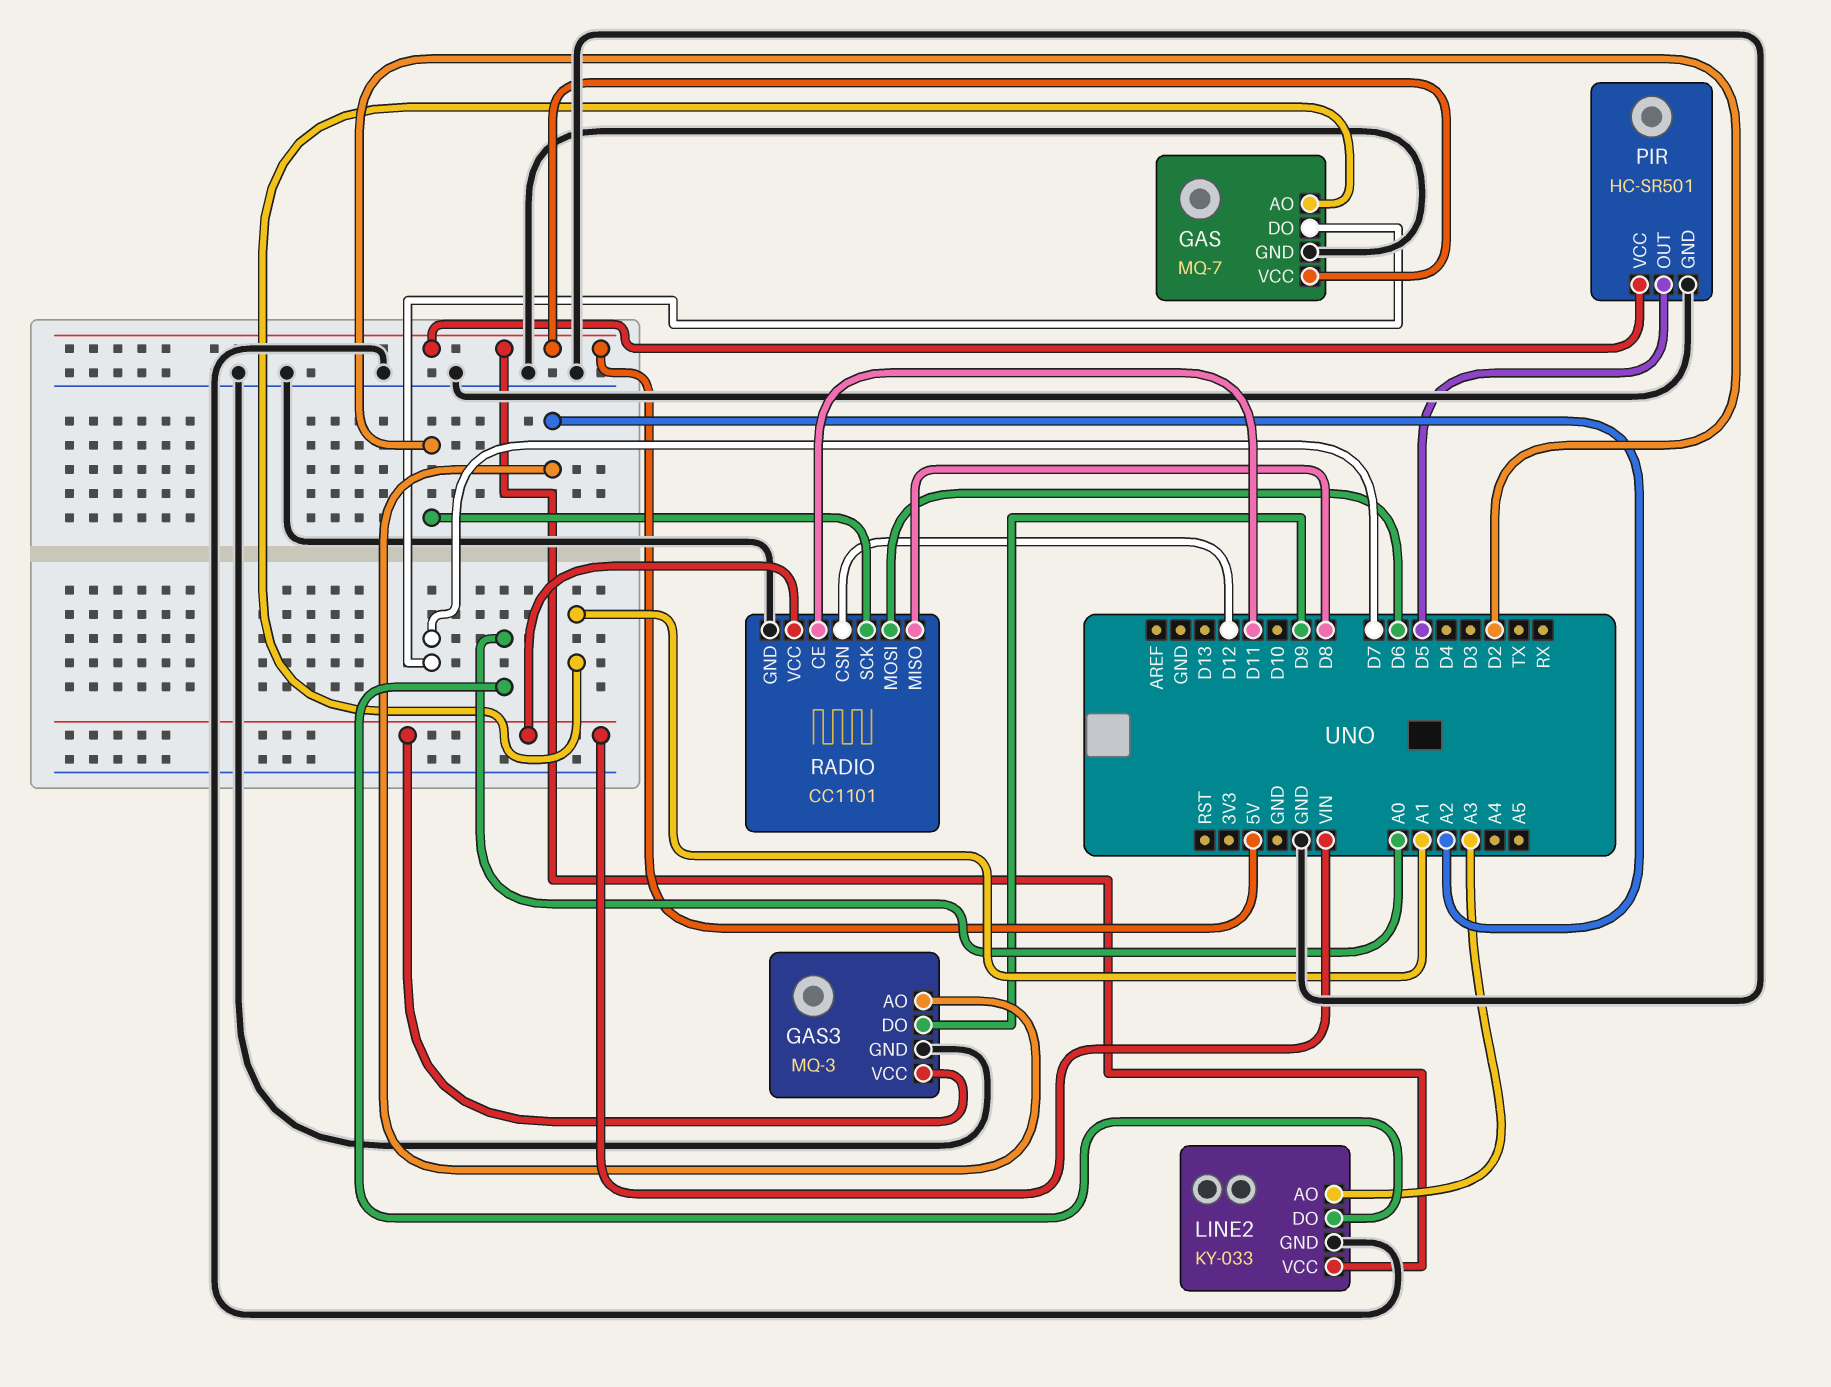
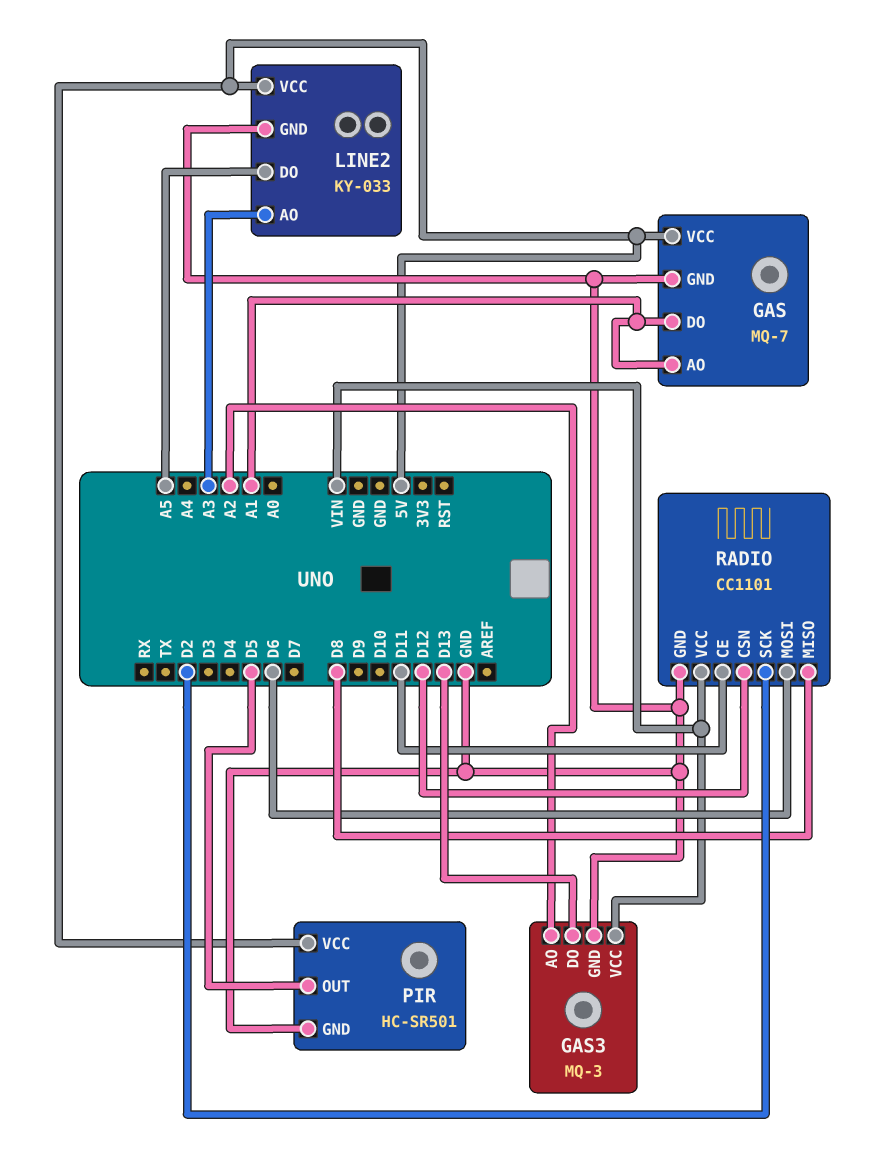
GAS pin DO: D7 -> A1
GAS3 pin DO: D9 -> D13
LINE2 pin DO: A0 -> A5

